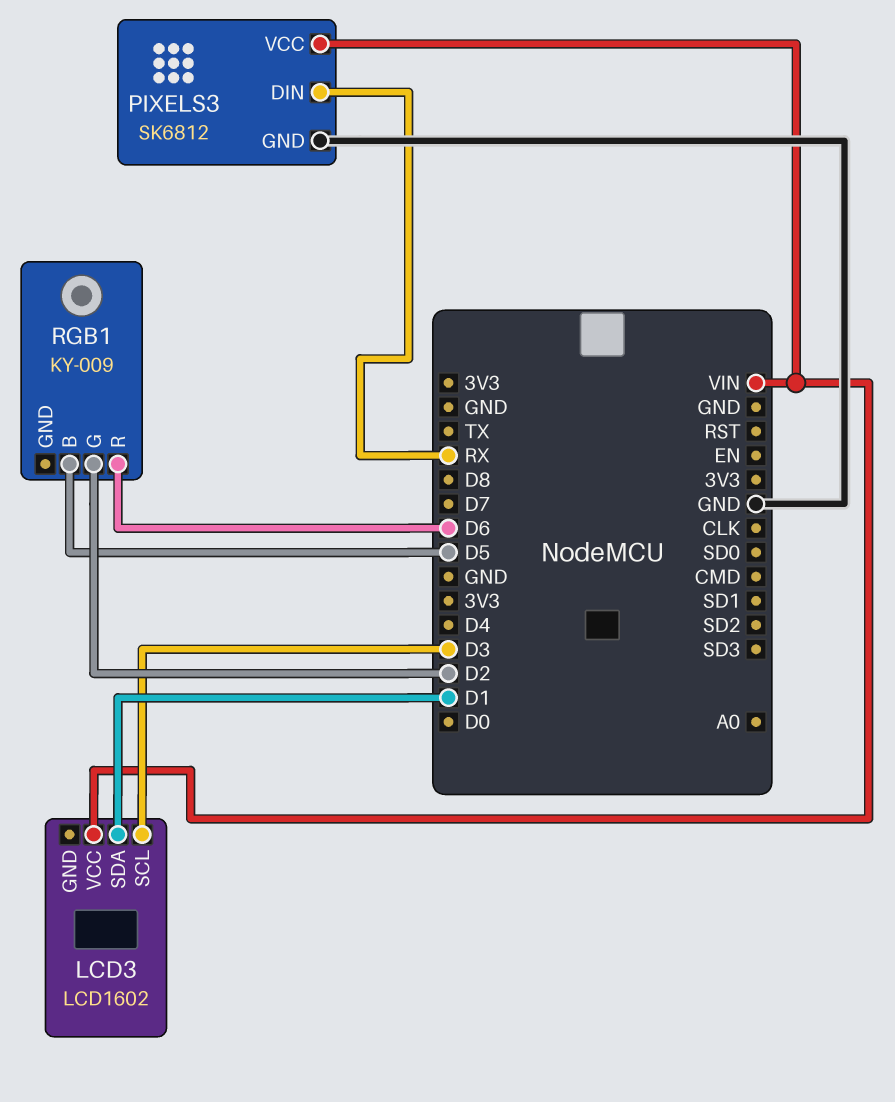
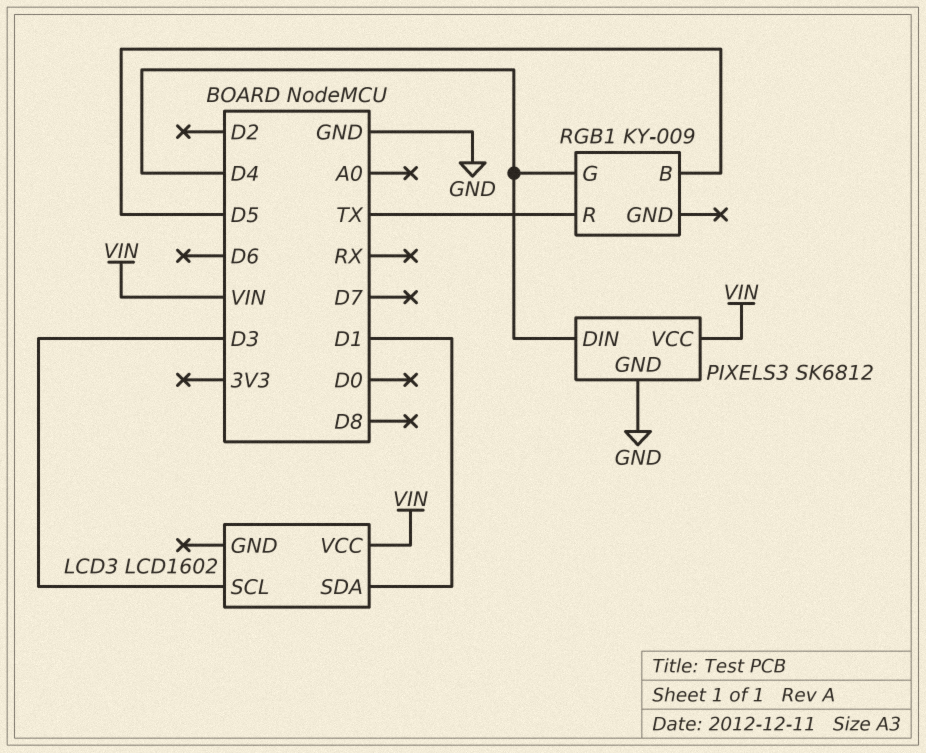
PIXELS3 pin DIN: RX -> D4
RGB1 pin G: D2 -> D4
RGB1 pin R: D6 -> TX

